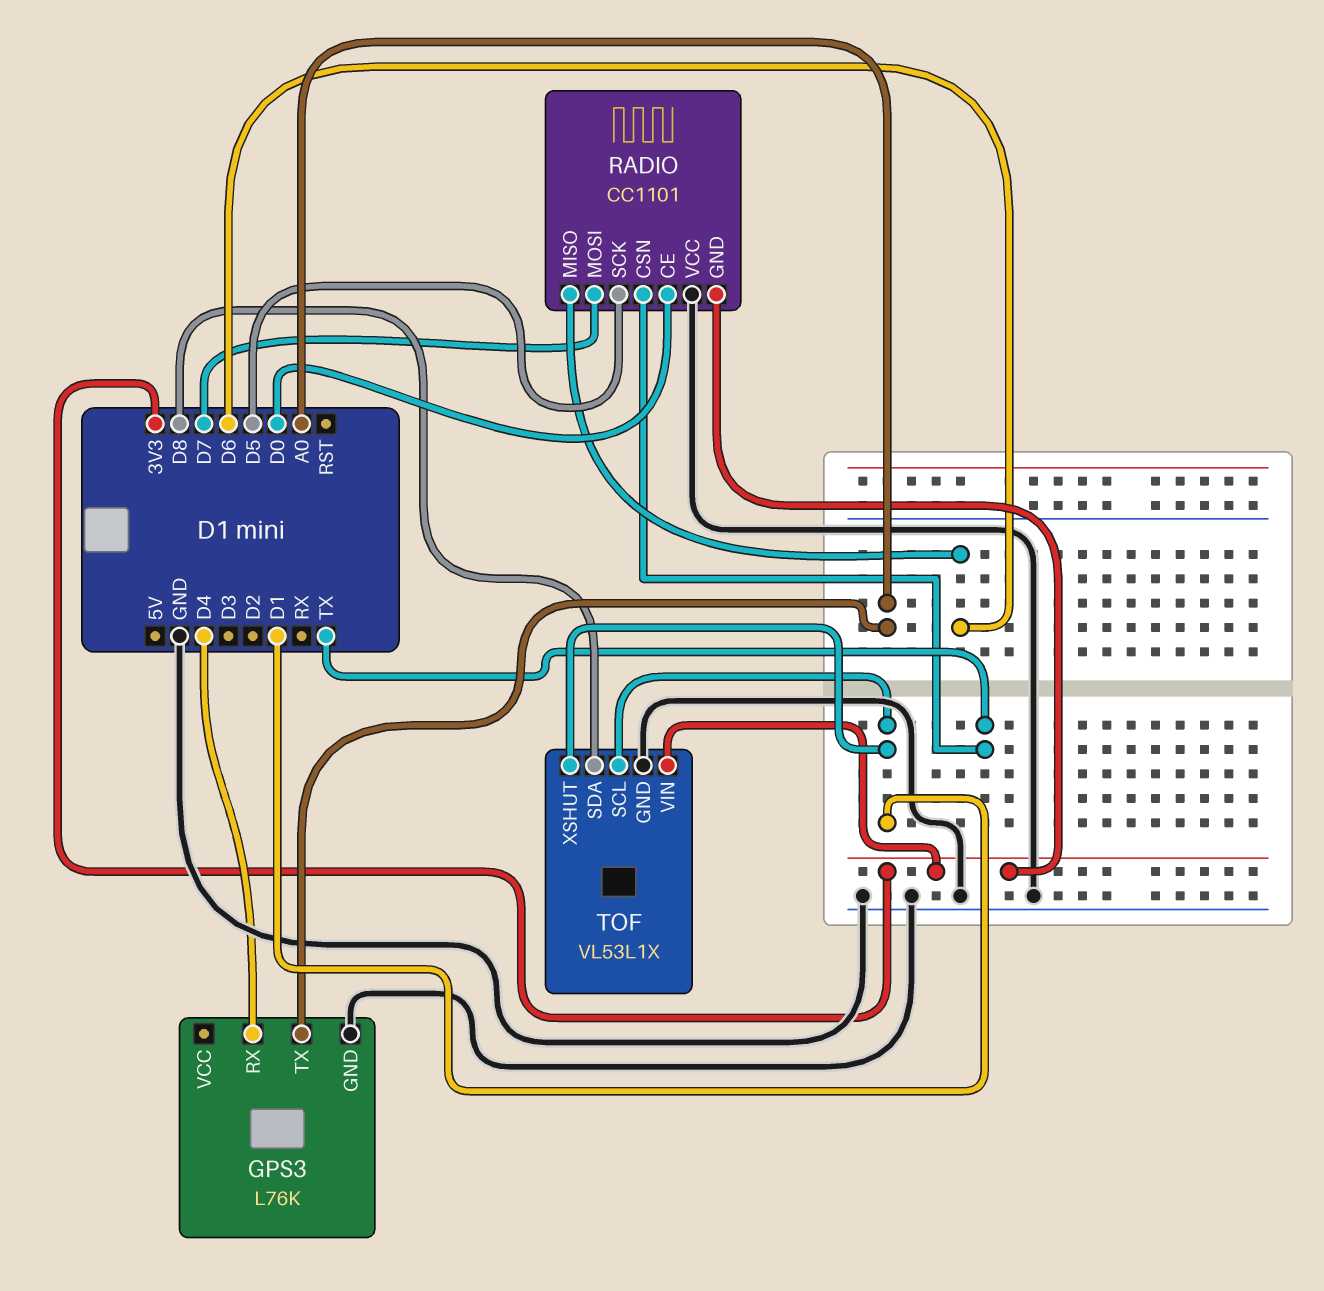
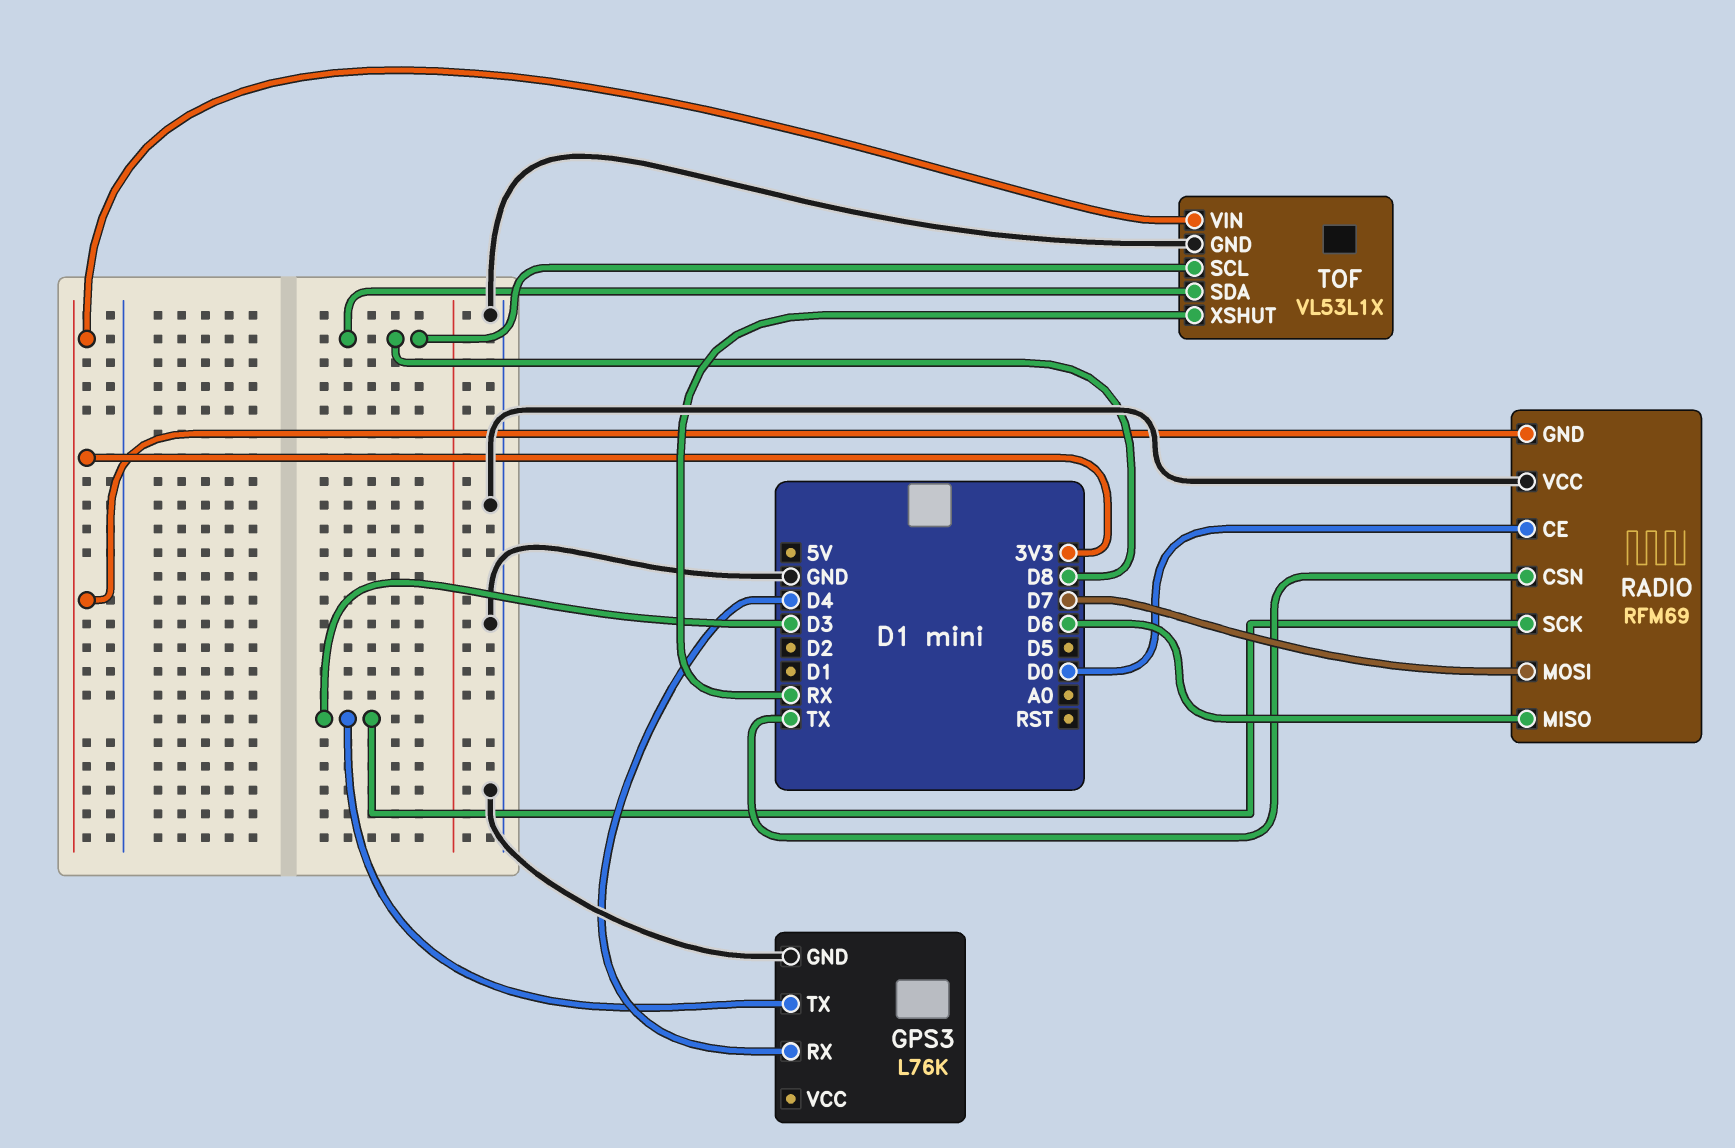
GPS3 pin TX: A0 -> D3
RADIO: CC1101 -> RFM69
RADIO pin SCK: D5 -> D3
TOF pin SCL: D1 -> D8
TOF pin XSHUT: D1 -> RX

